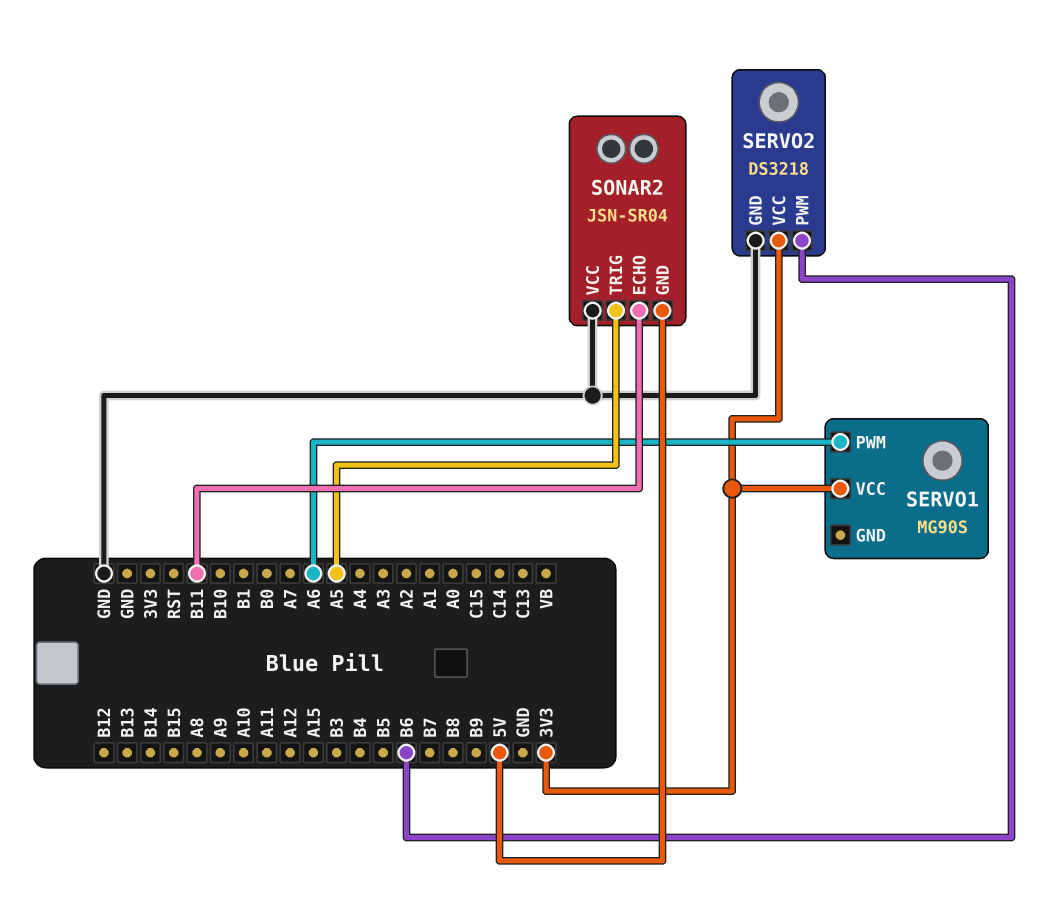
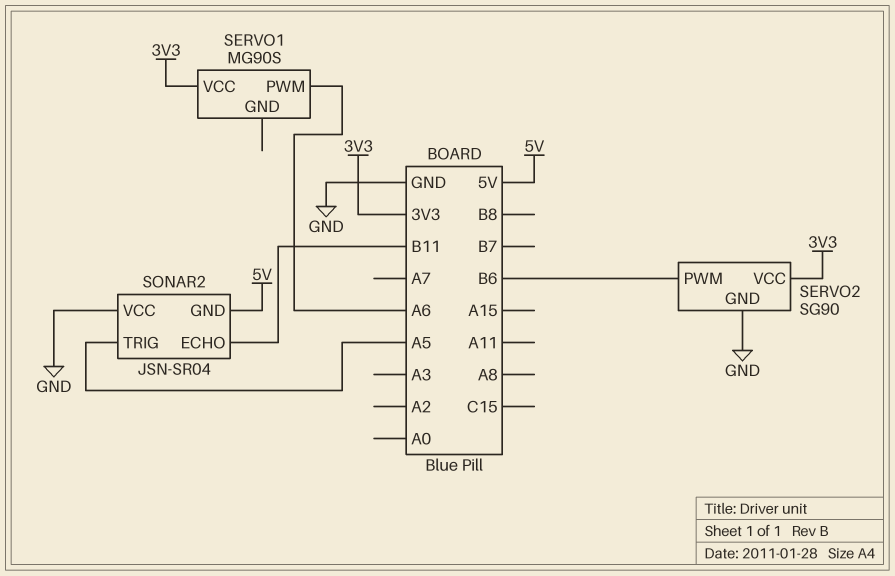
SERVO2: DS3218 -> SG90

